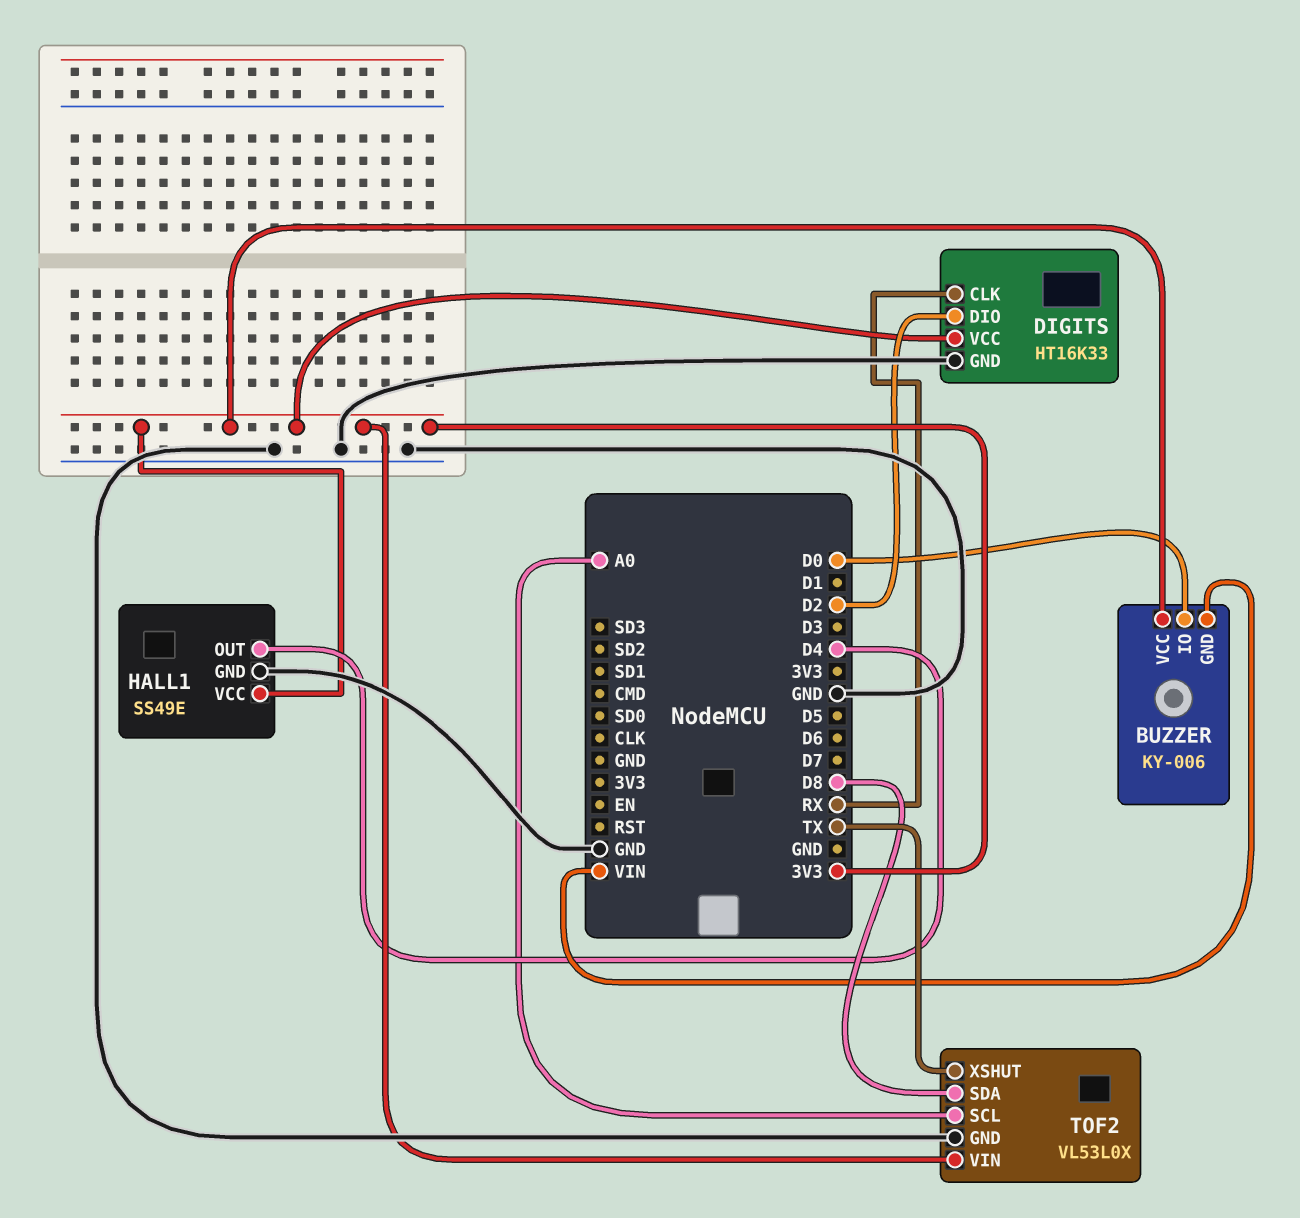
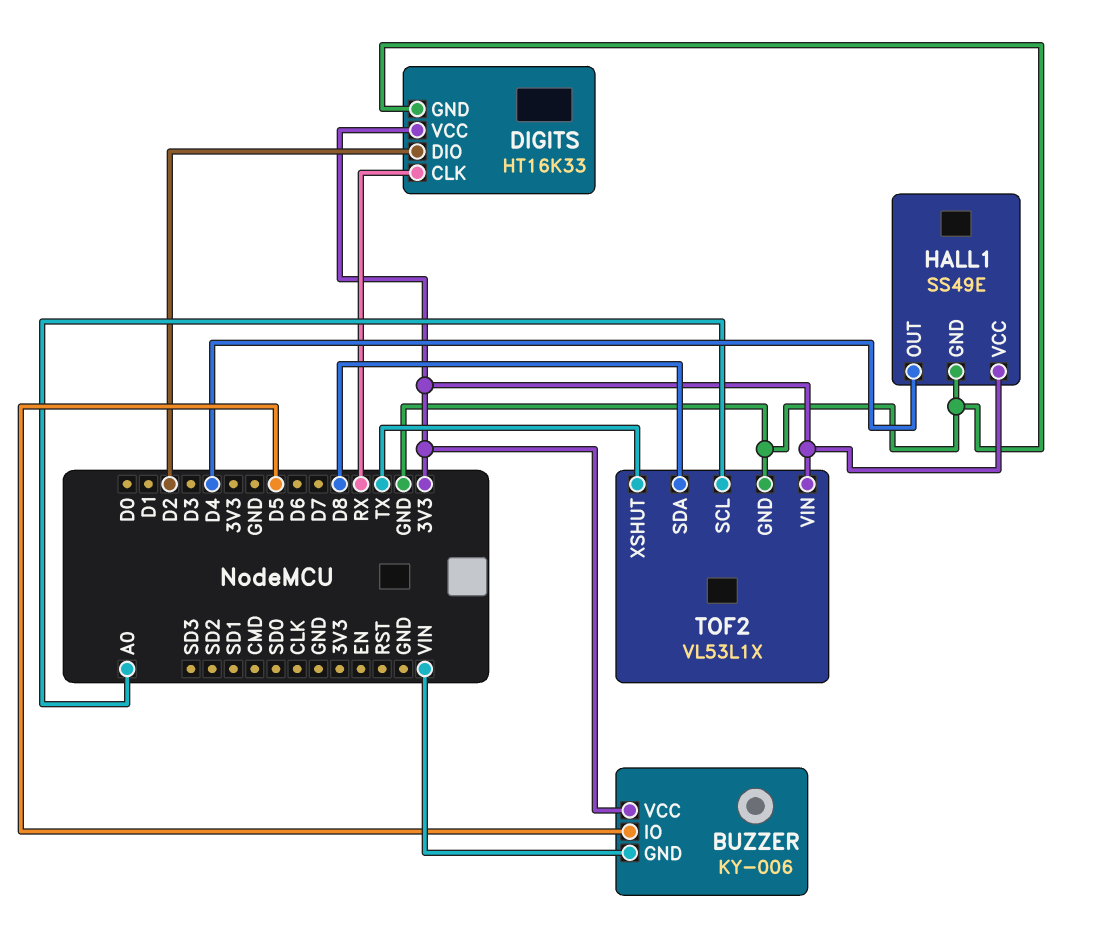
BUZZER pin IO: D0 -> D5
TOF2: VL53L0X -> VL53L1X

